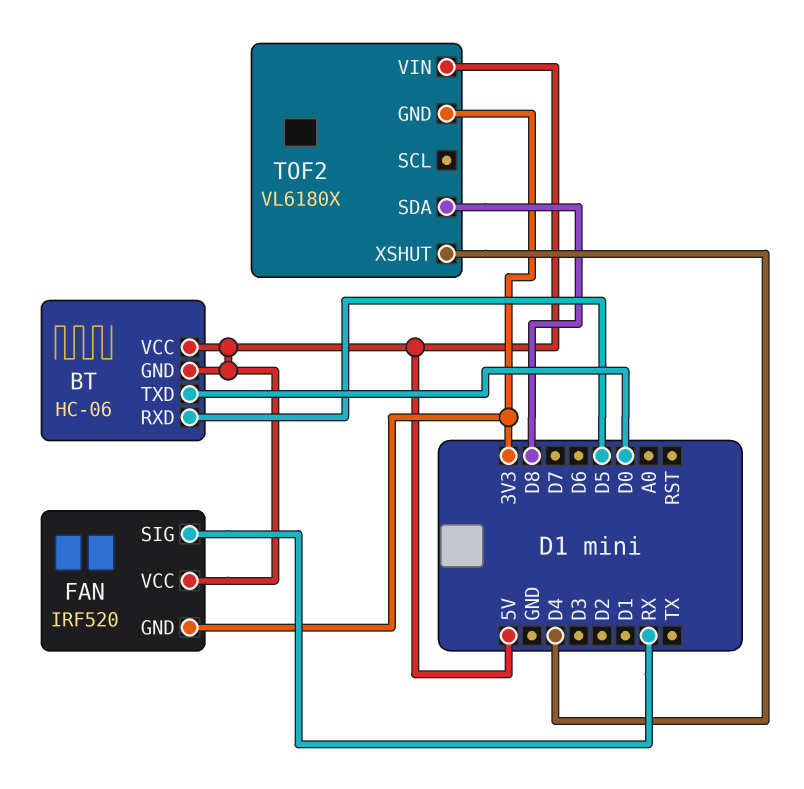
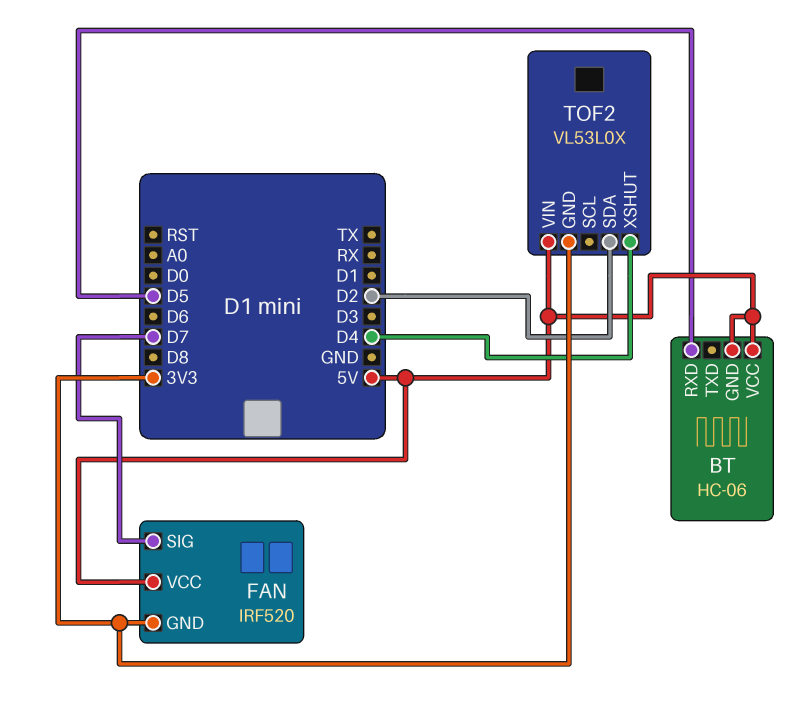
BT pin TXD: D0 -> none
FAN pin SIG: RX -> D7
TOF2: VL6180X -> VL53L0X
TOF2 pin SDA: D8 -> D2

